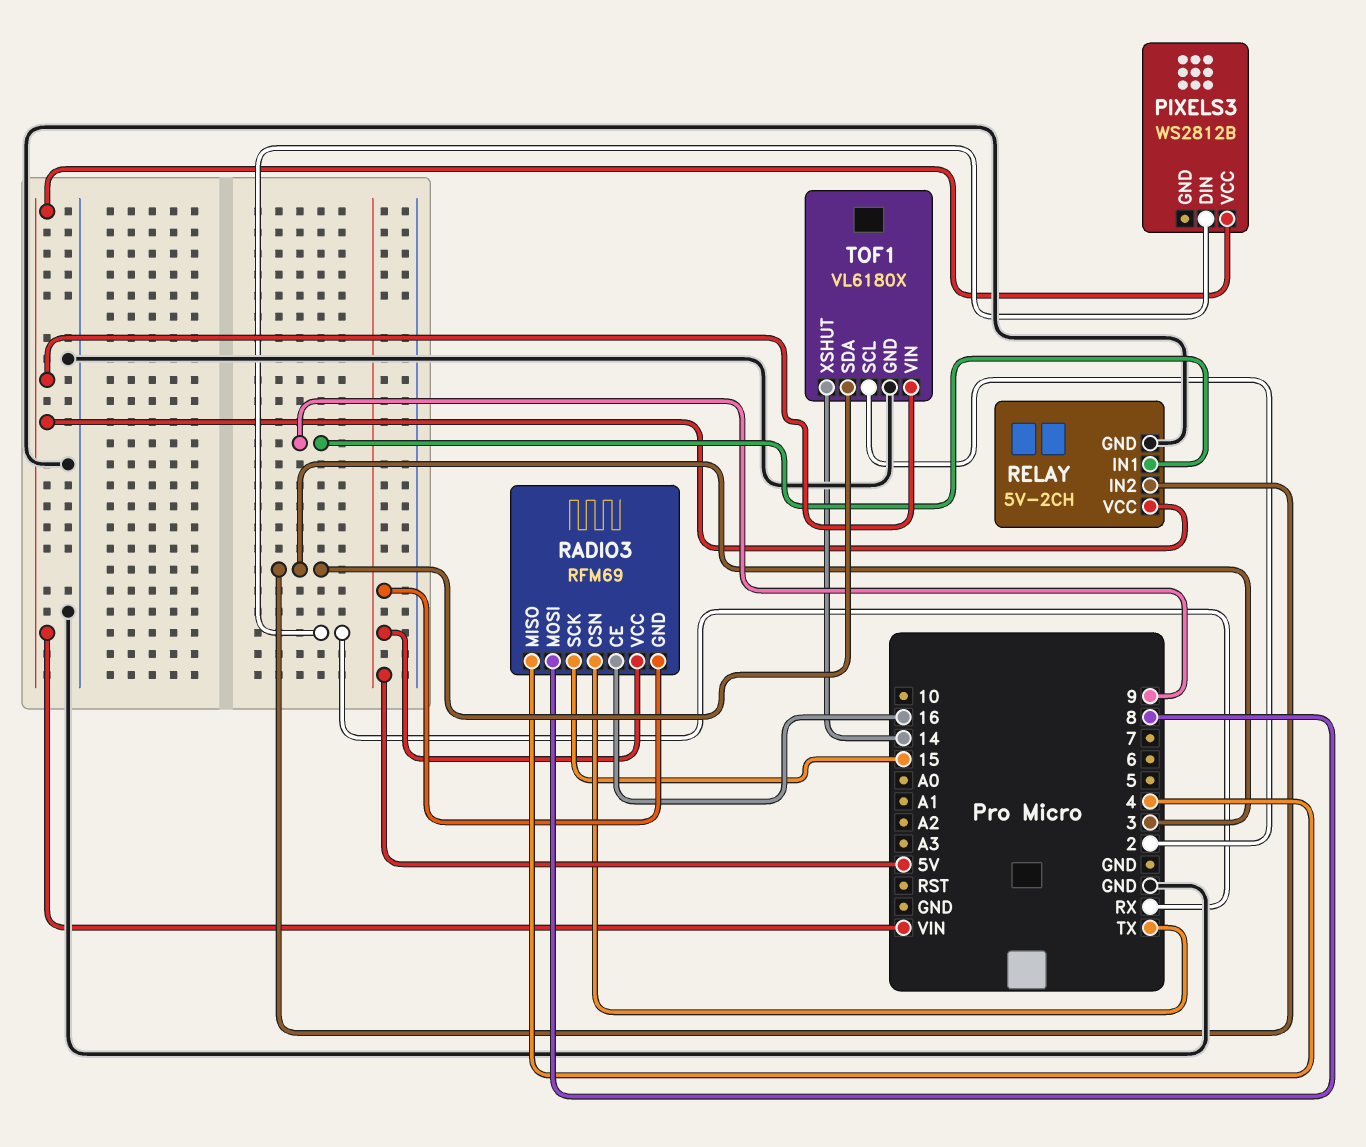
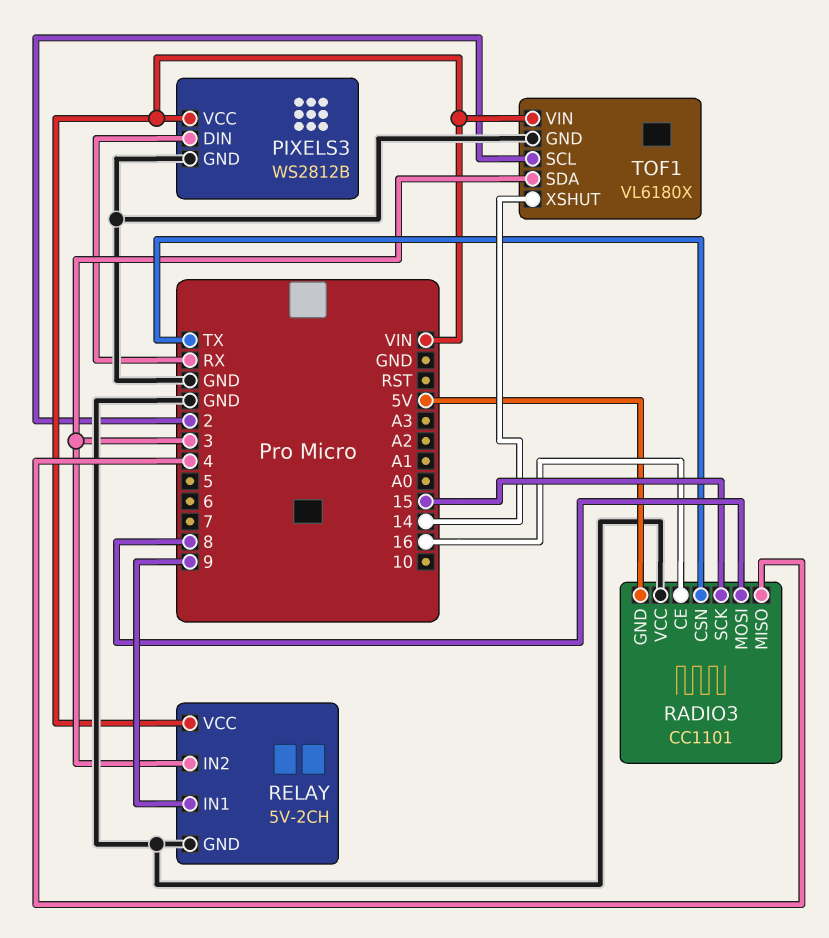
PIXELS3 pin GND: none -> GND
RADIO3: RFM69 -> CC1101
RADIO3 pin VCC: 5V -> GND

